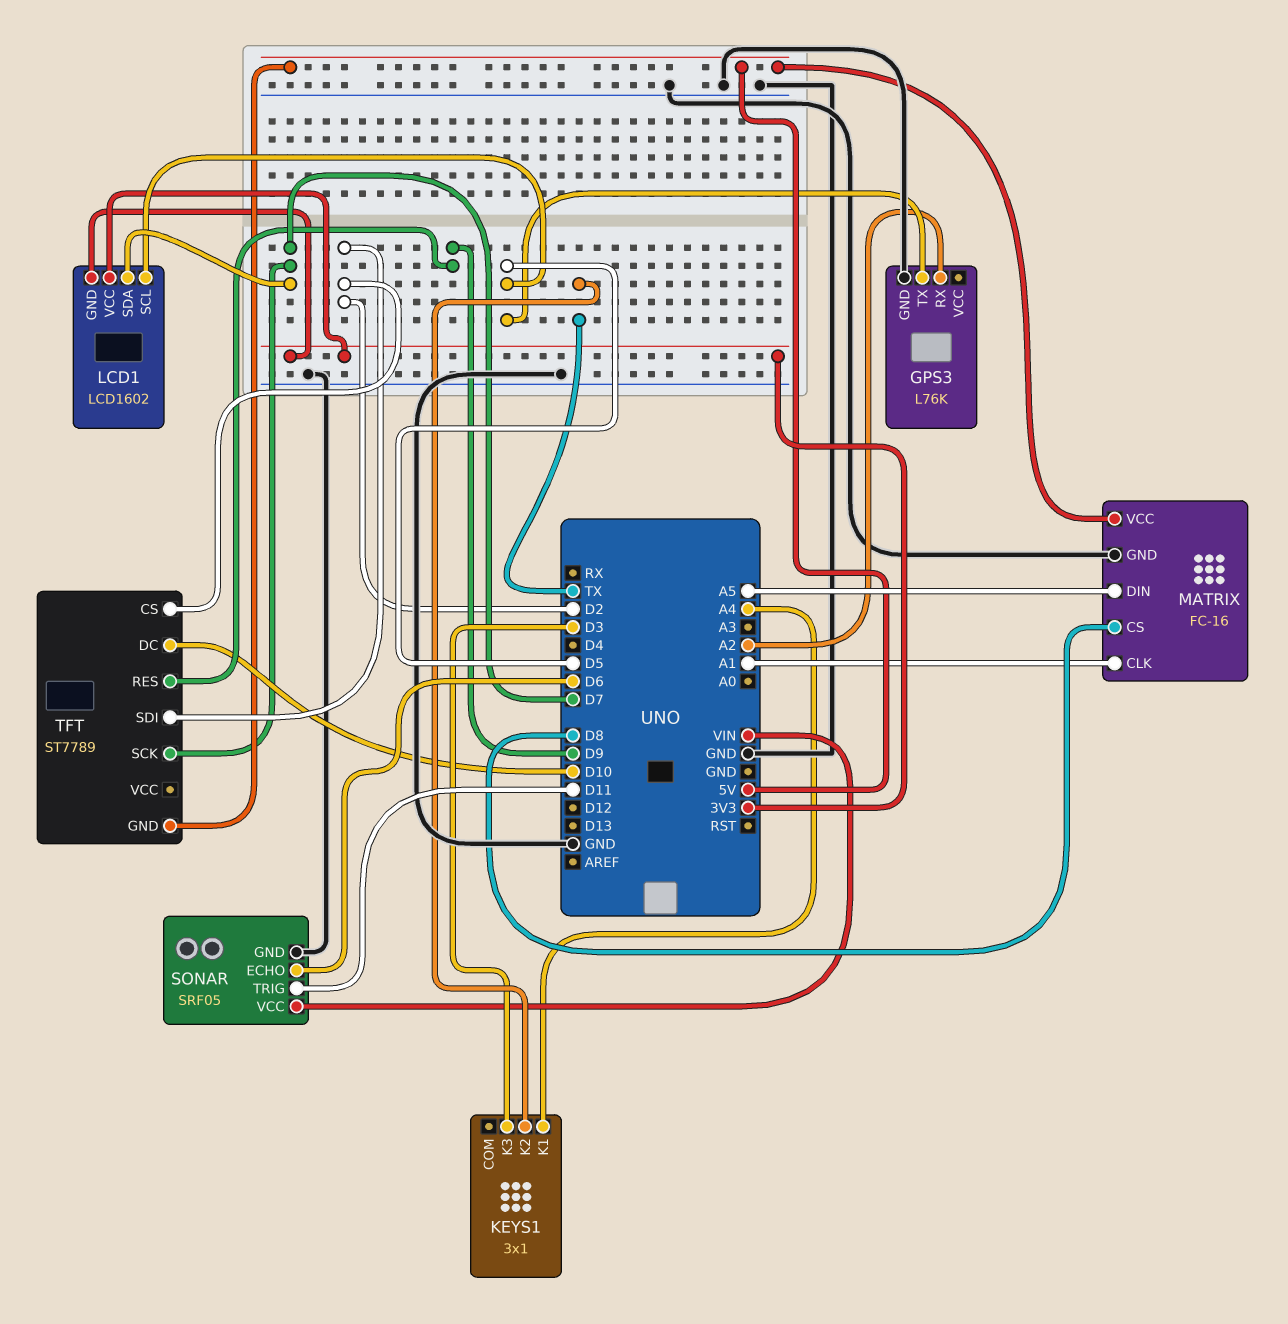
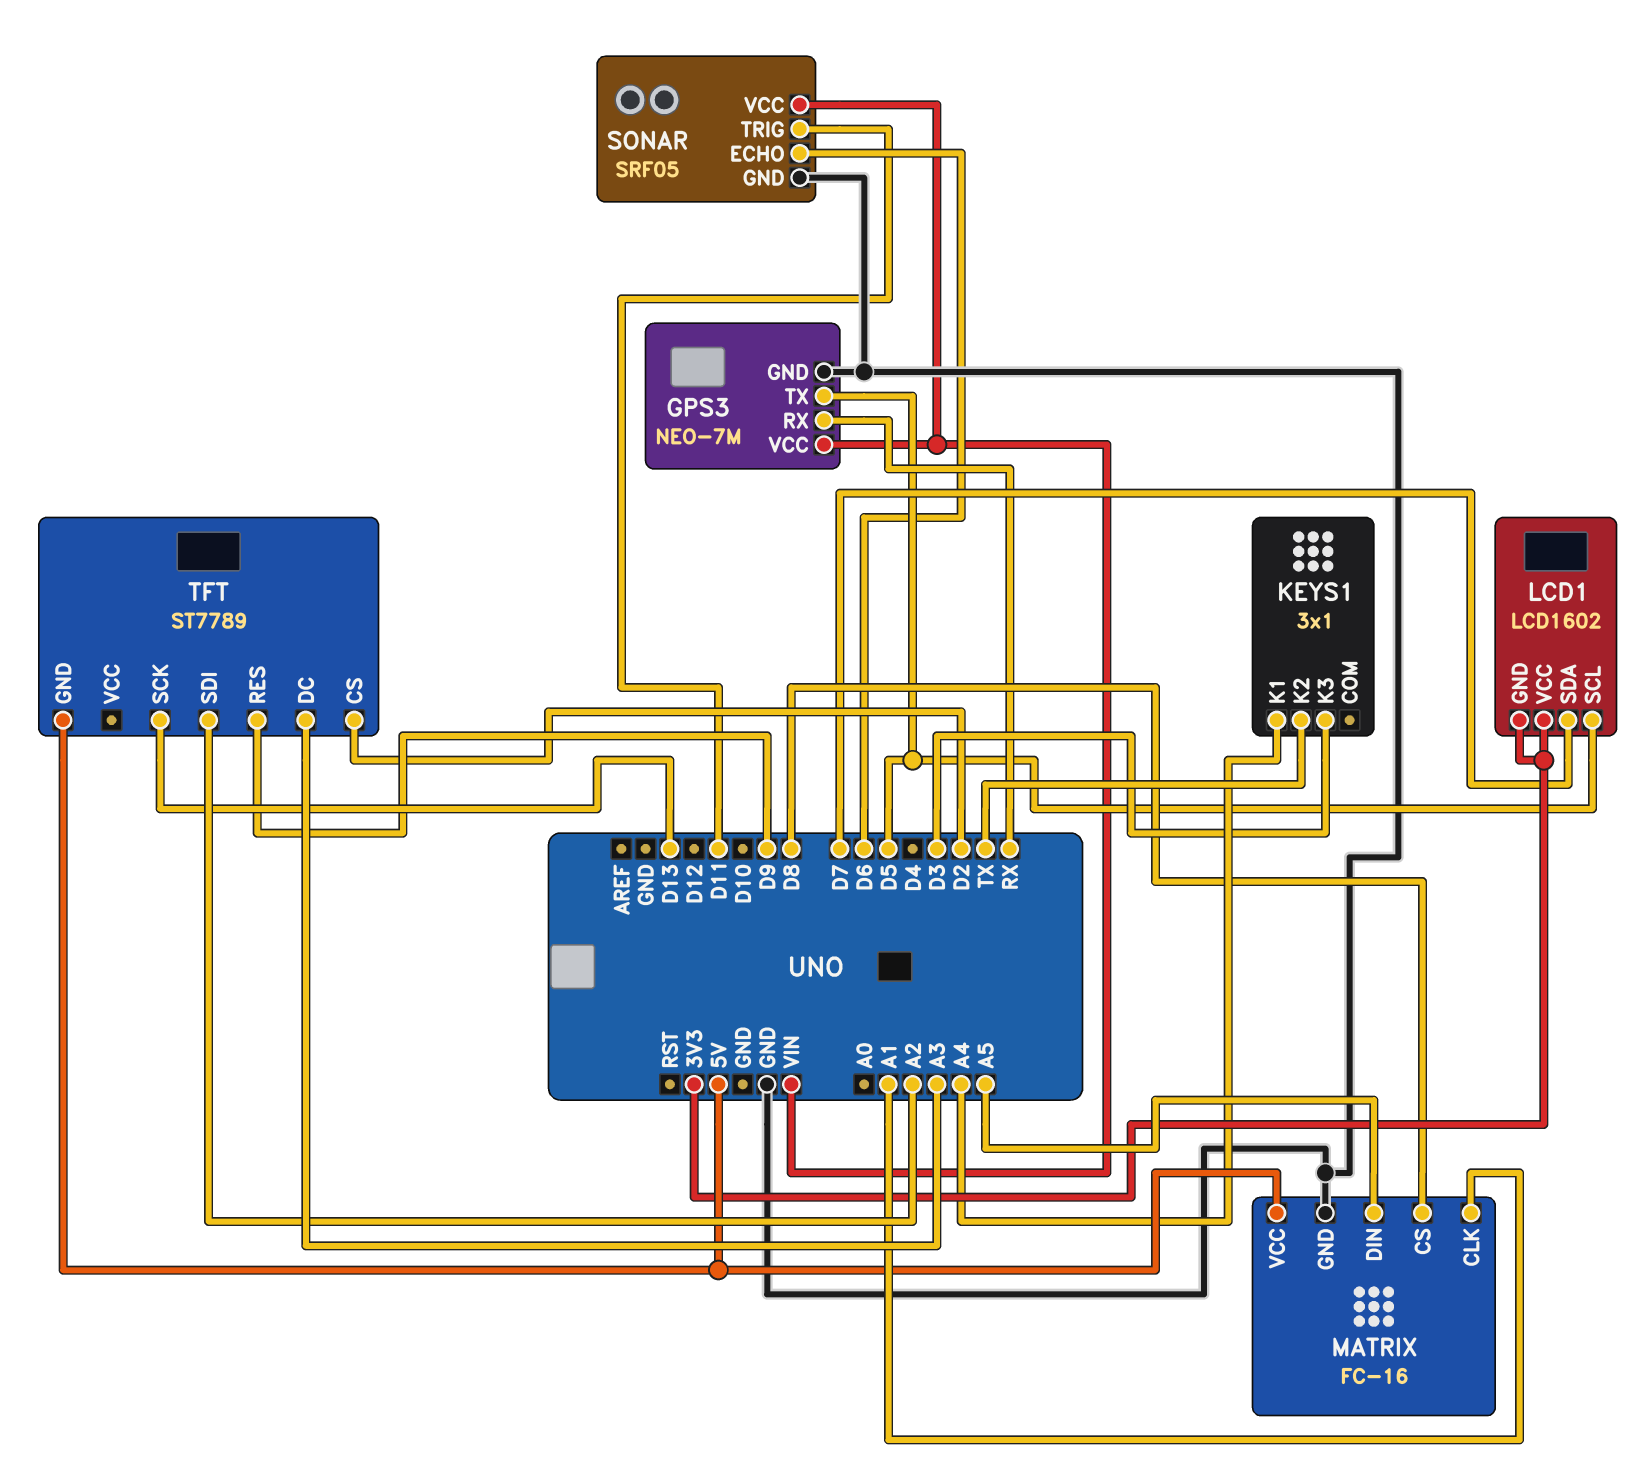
GPS3: L76K -> NEO-7M
GPS3 pin RX: A2 -> RX
GPS3 pin VCC: none -> VIN
TFT pin DC: D10 -> A3
TFT pin SCK: D7 -> D13
TFT pin SDI: D2 -> A2

